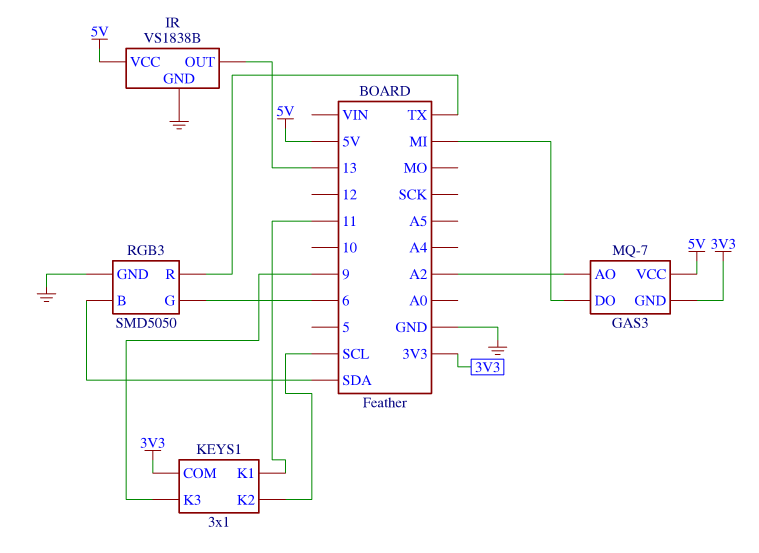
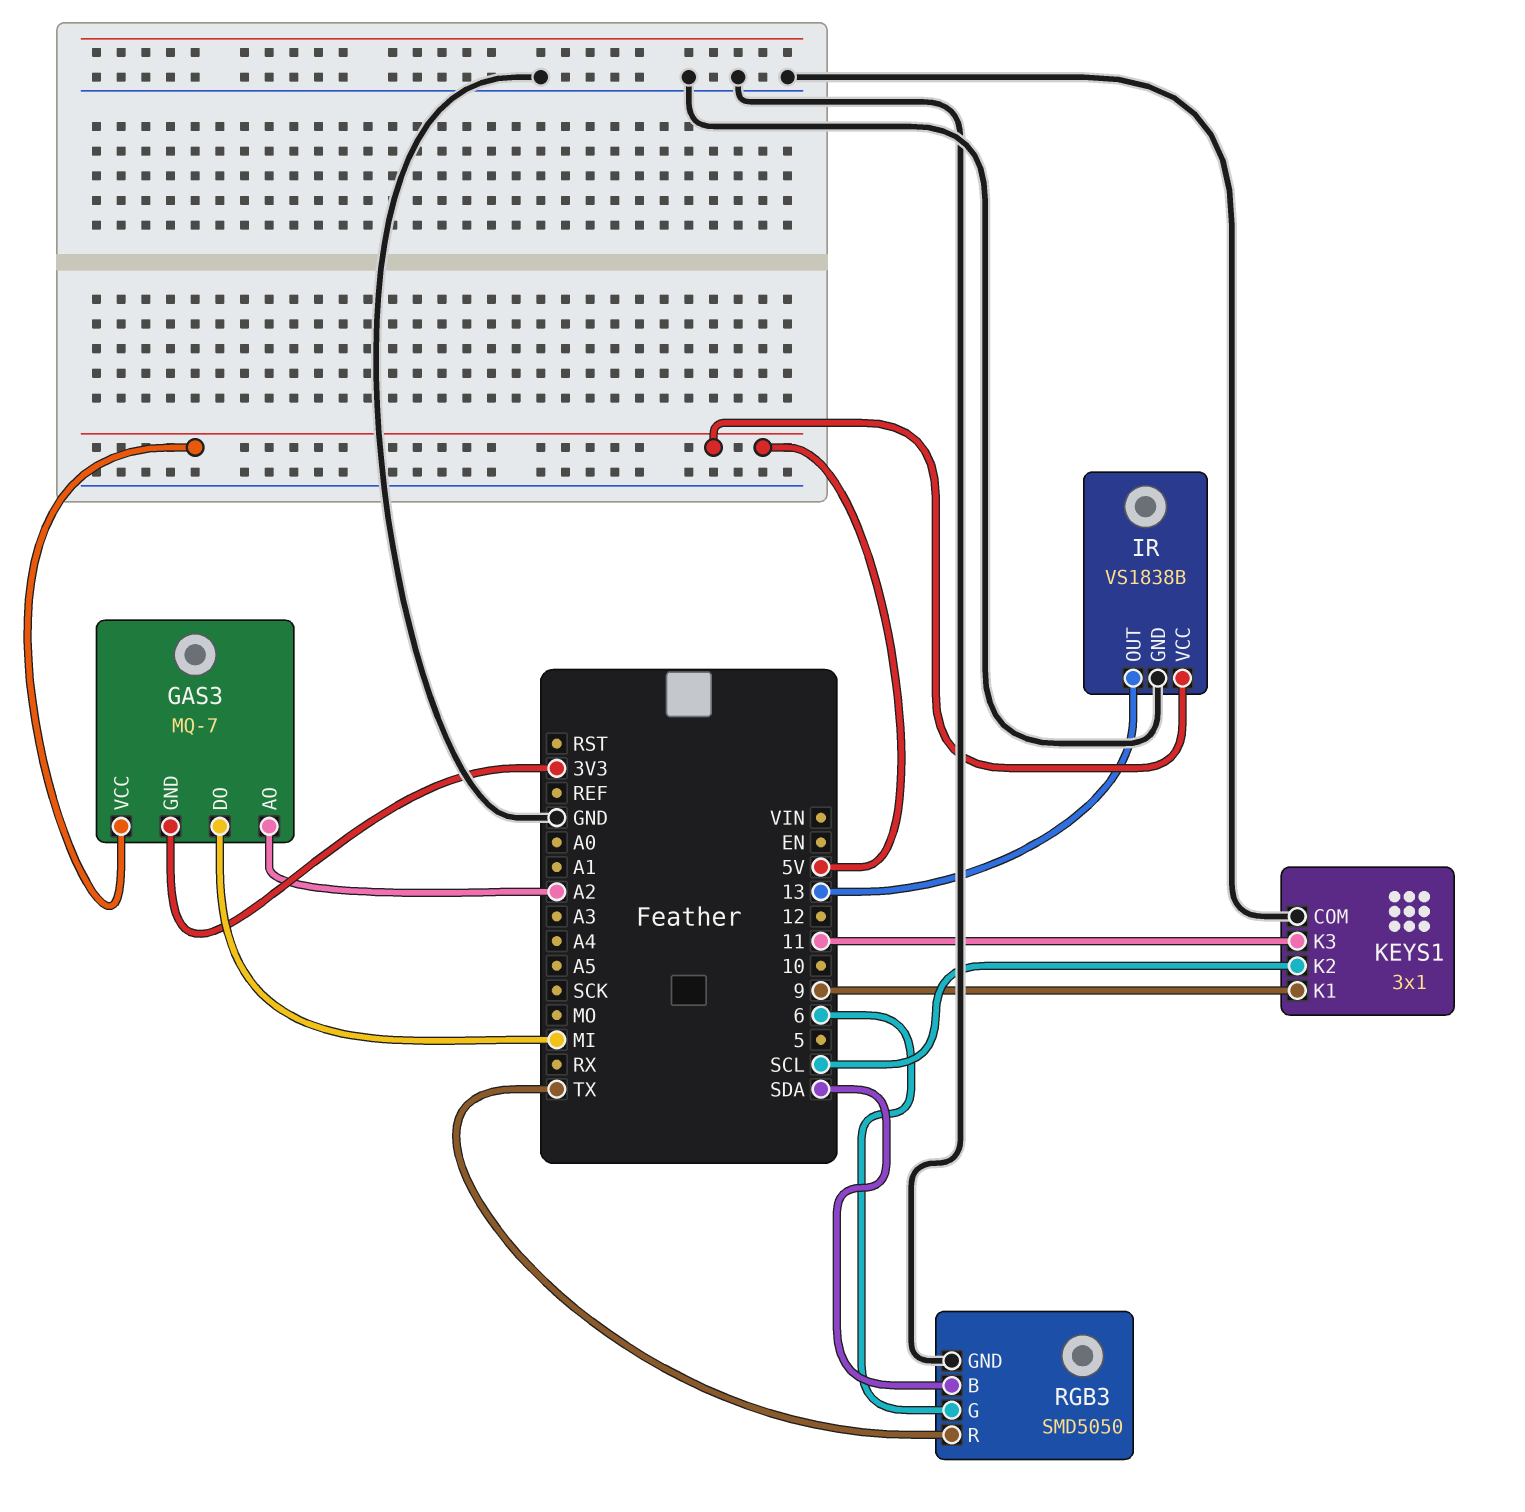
KEYS1 pin COM: 3V3 -> GND
KEYS1 pin K1: 11 -> 9
KEYS1 pin K3: 9 -> 11

